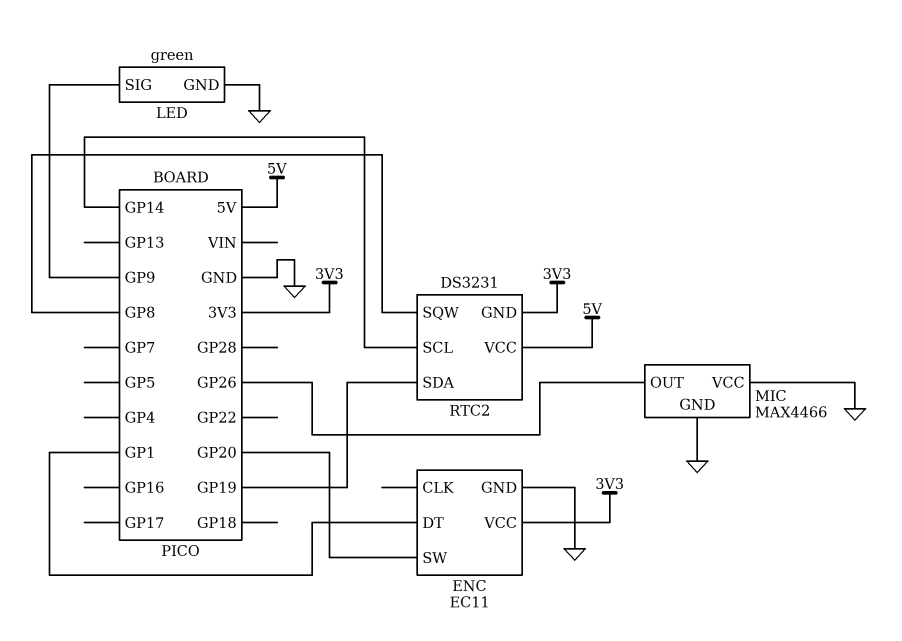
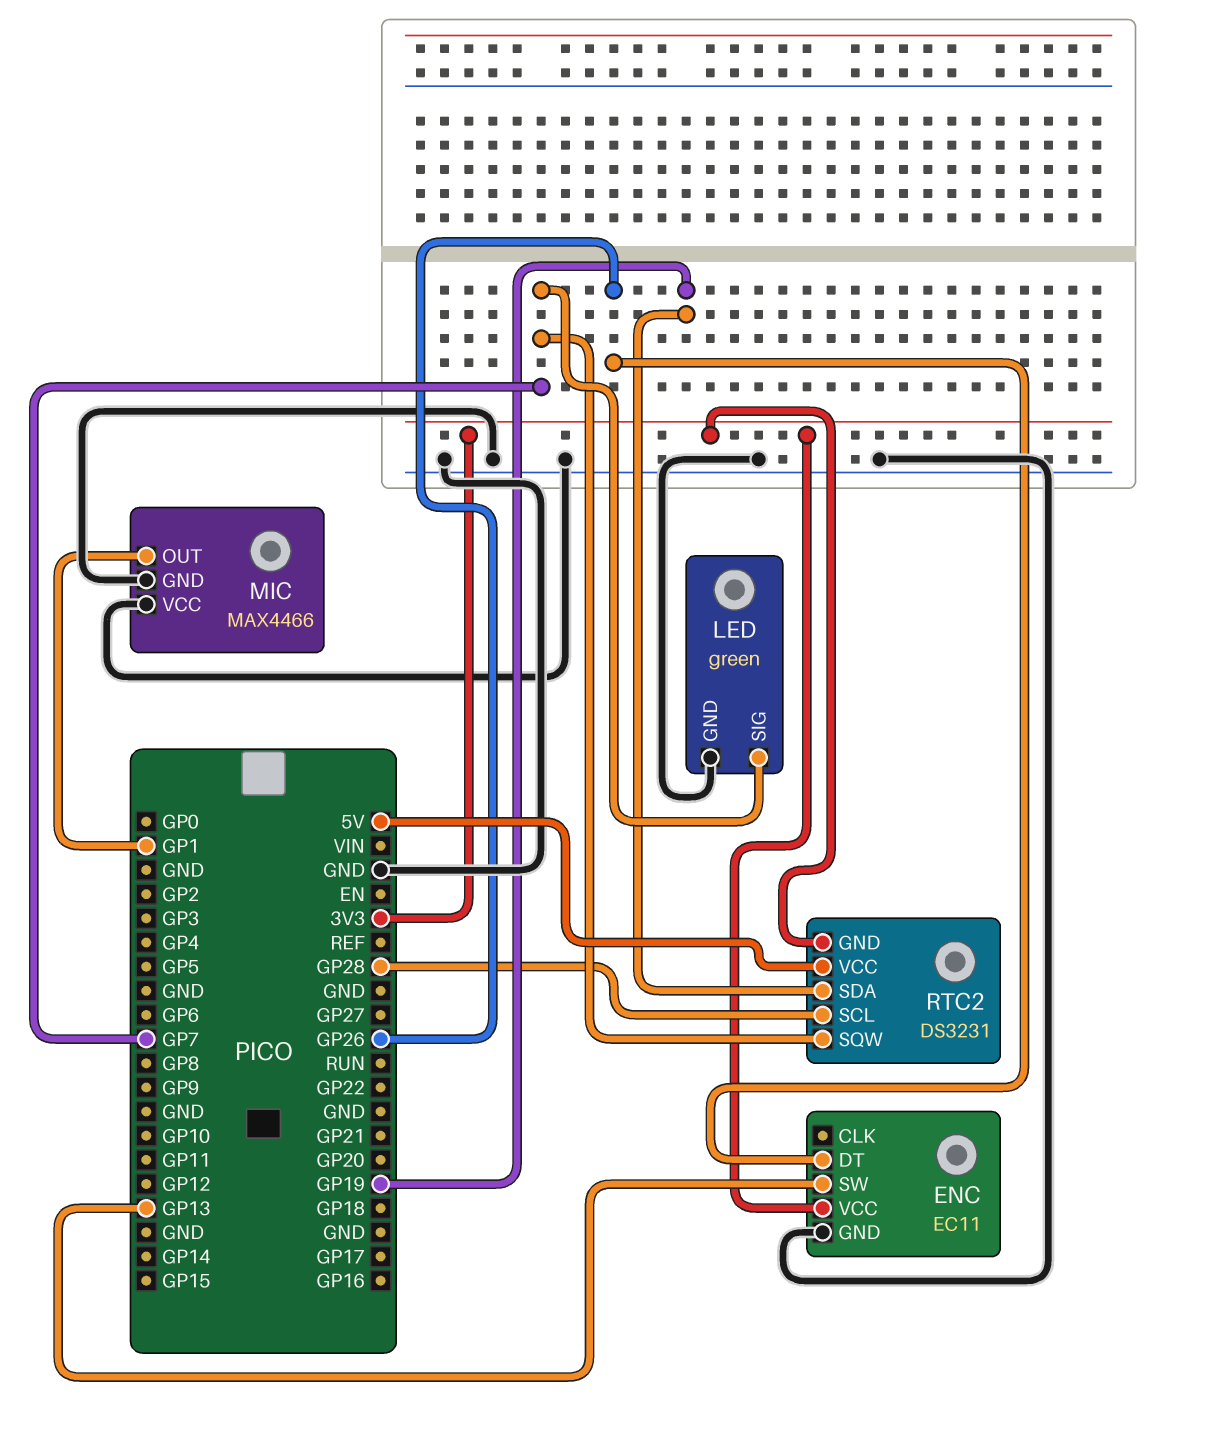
ENC pin DT: GP1 -> GP26
ENC pin SW: GP20 -> GP13
LED pin SIG: GP9 -> GP7
MIC pin OUT: GP26 -> GP1
RTC2 pin SCL: GP14 -> GP28
RTC2 pin SQW: GP8 -> GP7

